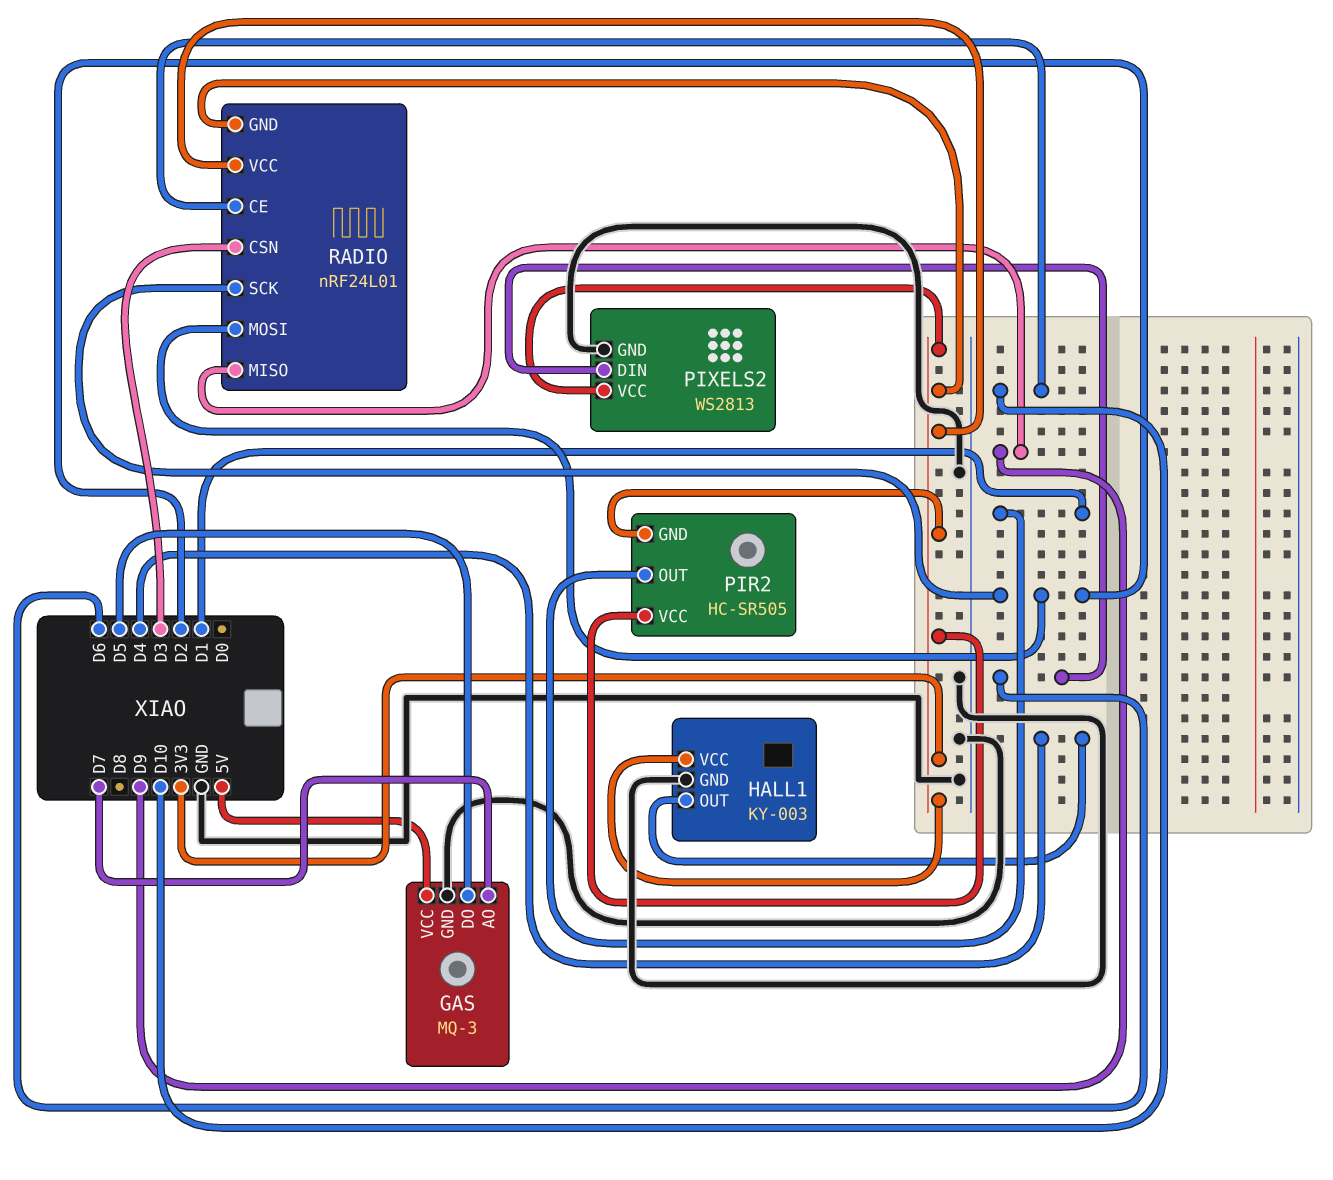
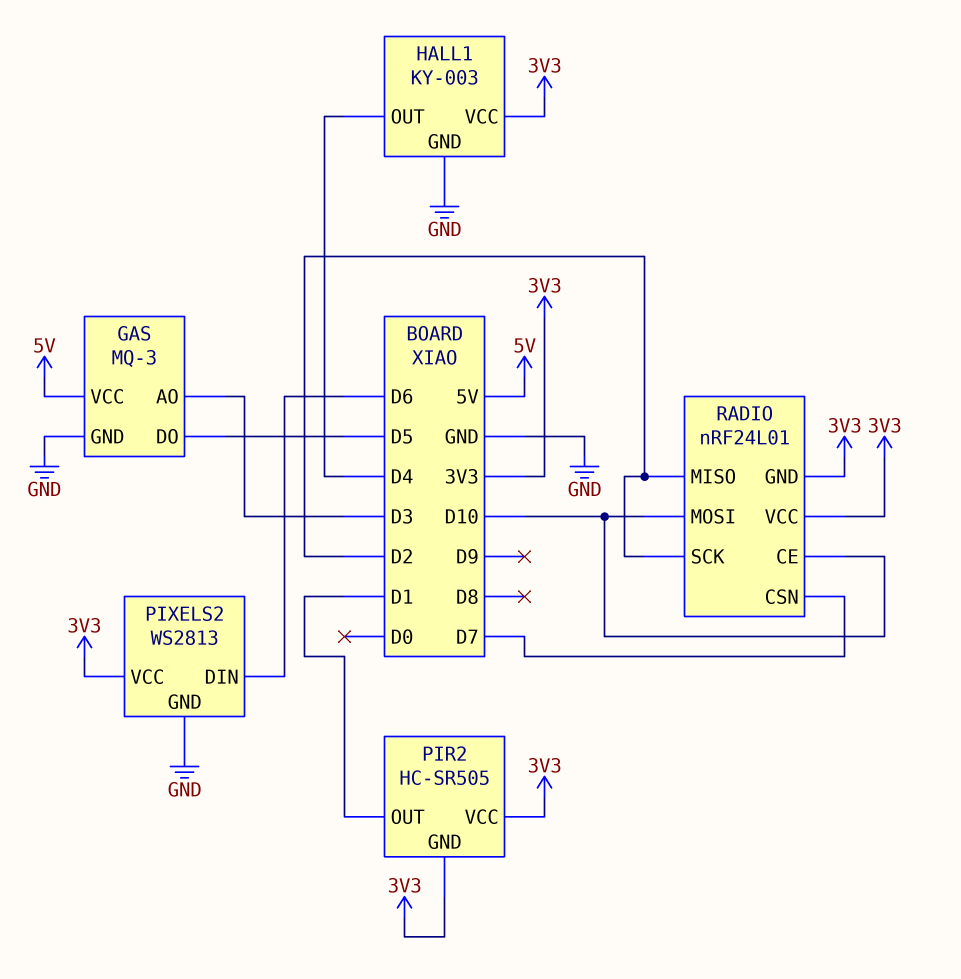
GAS pin AO: D7 -> D3
RADIO pin CSN: D3 -> D7
RADIO pin MISO: D9 -> D2
RADIO pin MOSI: D2 -> D10

